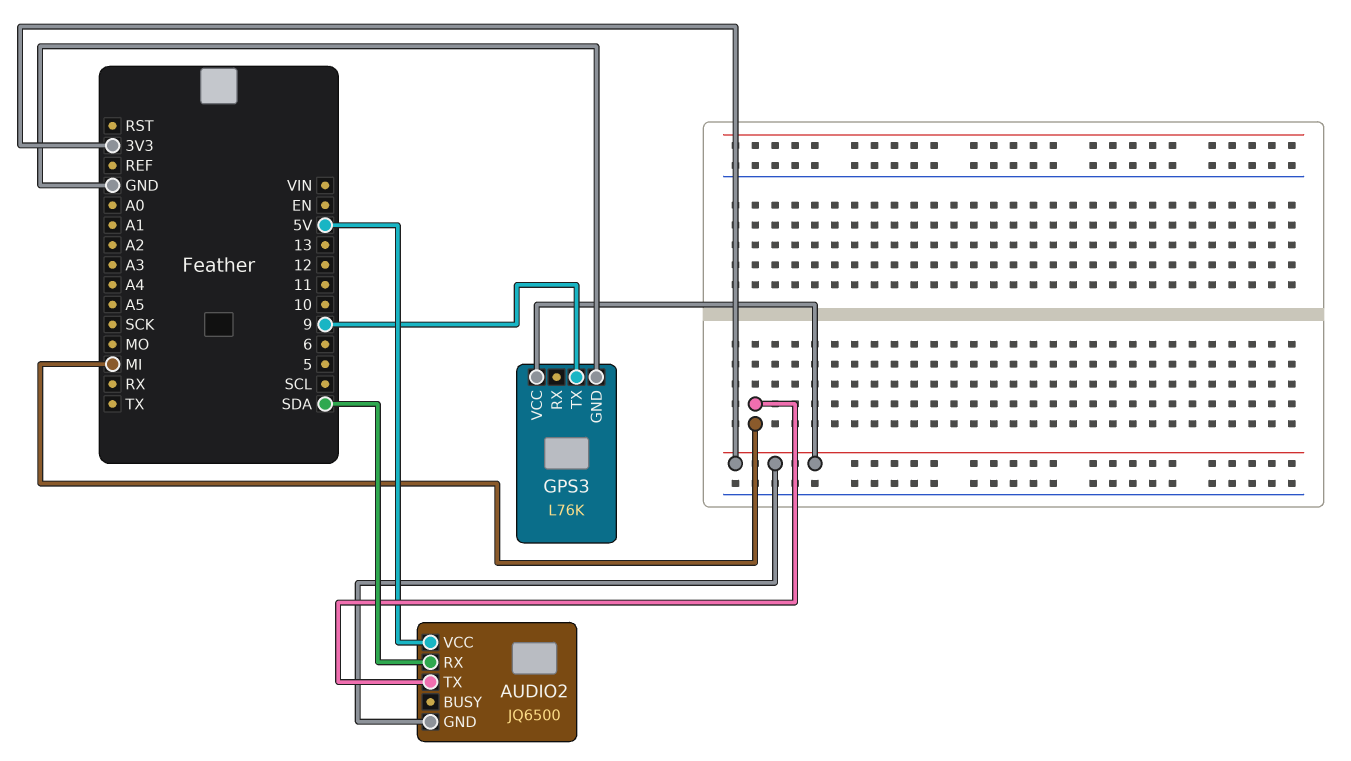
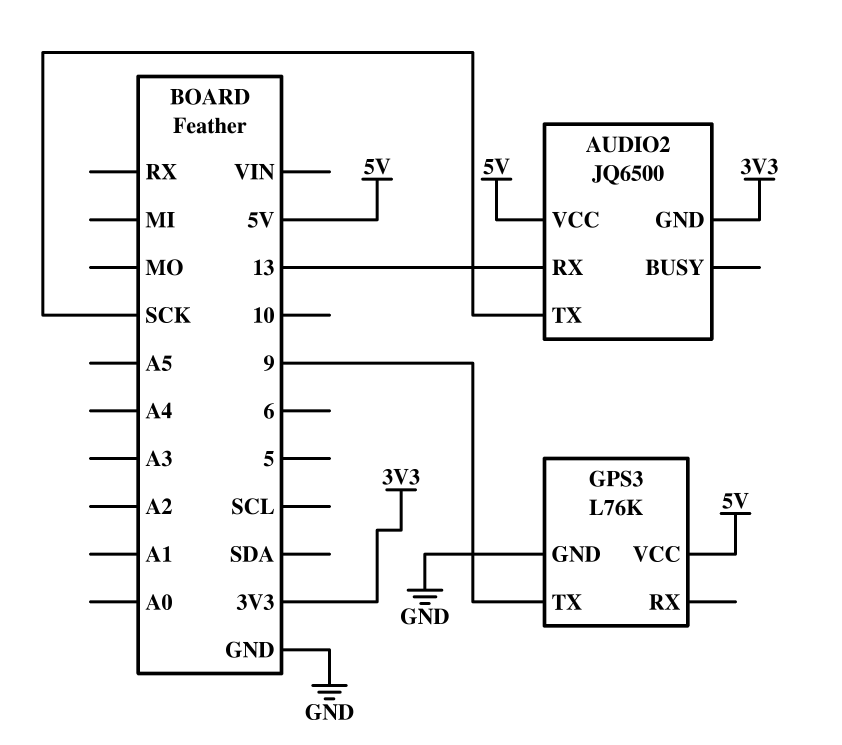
AUDIO2 pin RX: SDA -> 13
AUDIO2 pin TX: MI -> SCK
GPS3 pin VCC: 3V3 -> 5V

